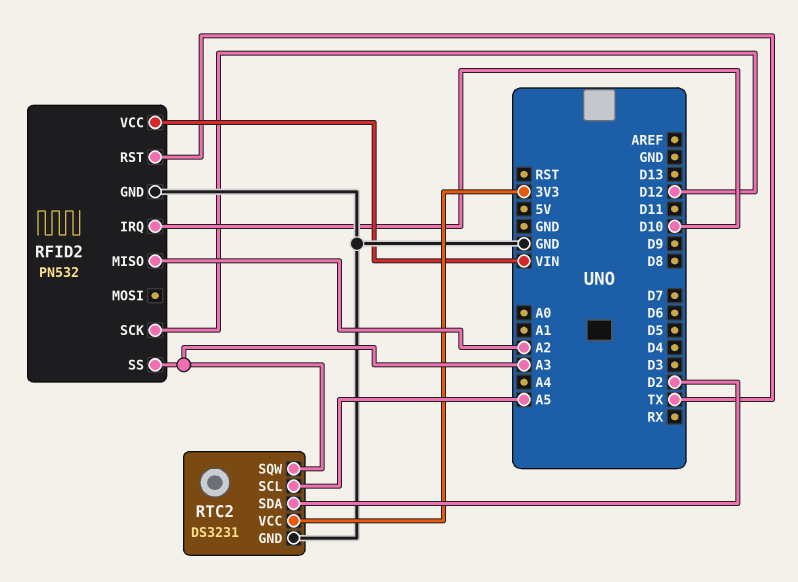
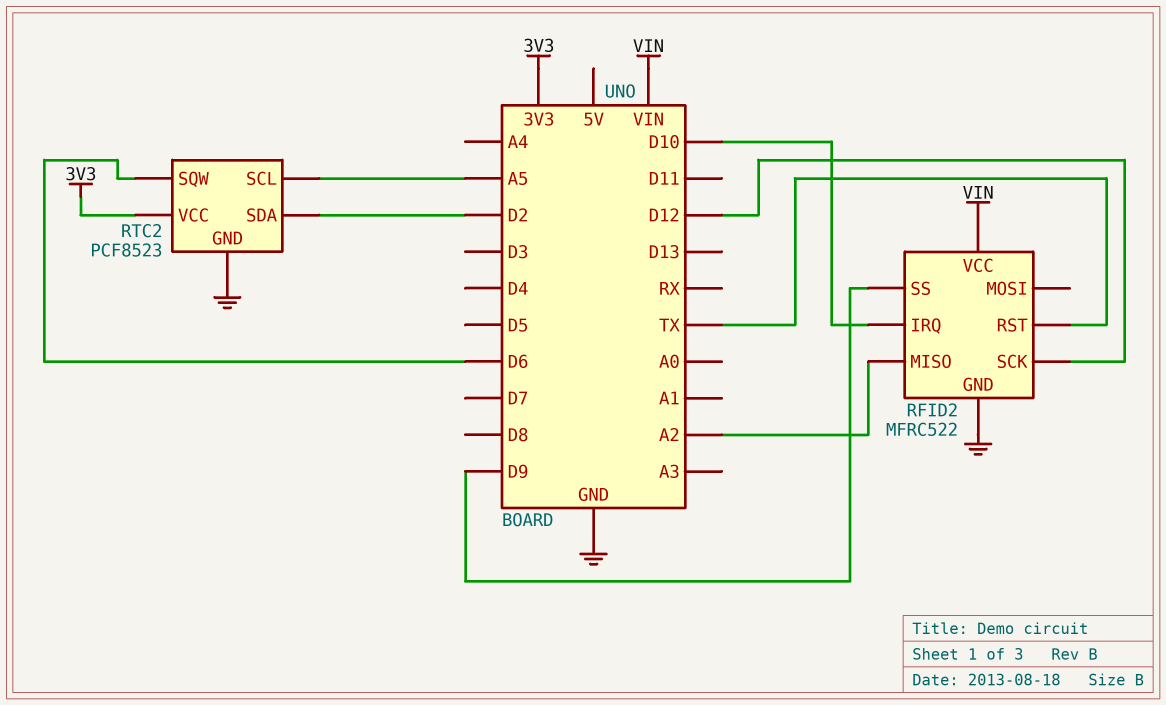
RFID2: PN532 -> MFRC522
RFID2 pin SS: A3 -> D9
RTC2: DS3231 -> PCF8523
RTC2 pin SQW: A3 -> D6

